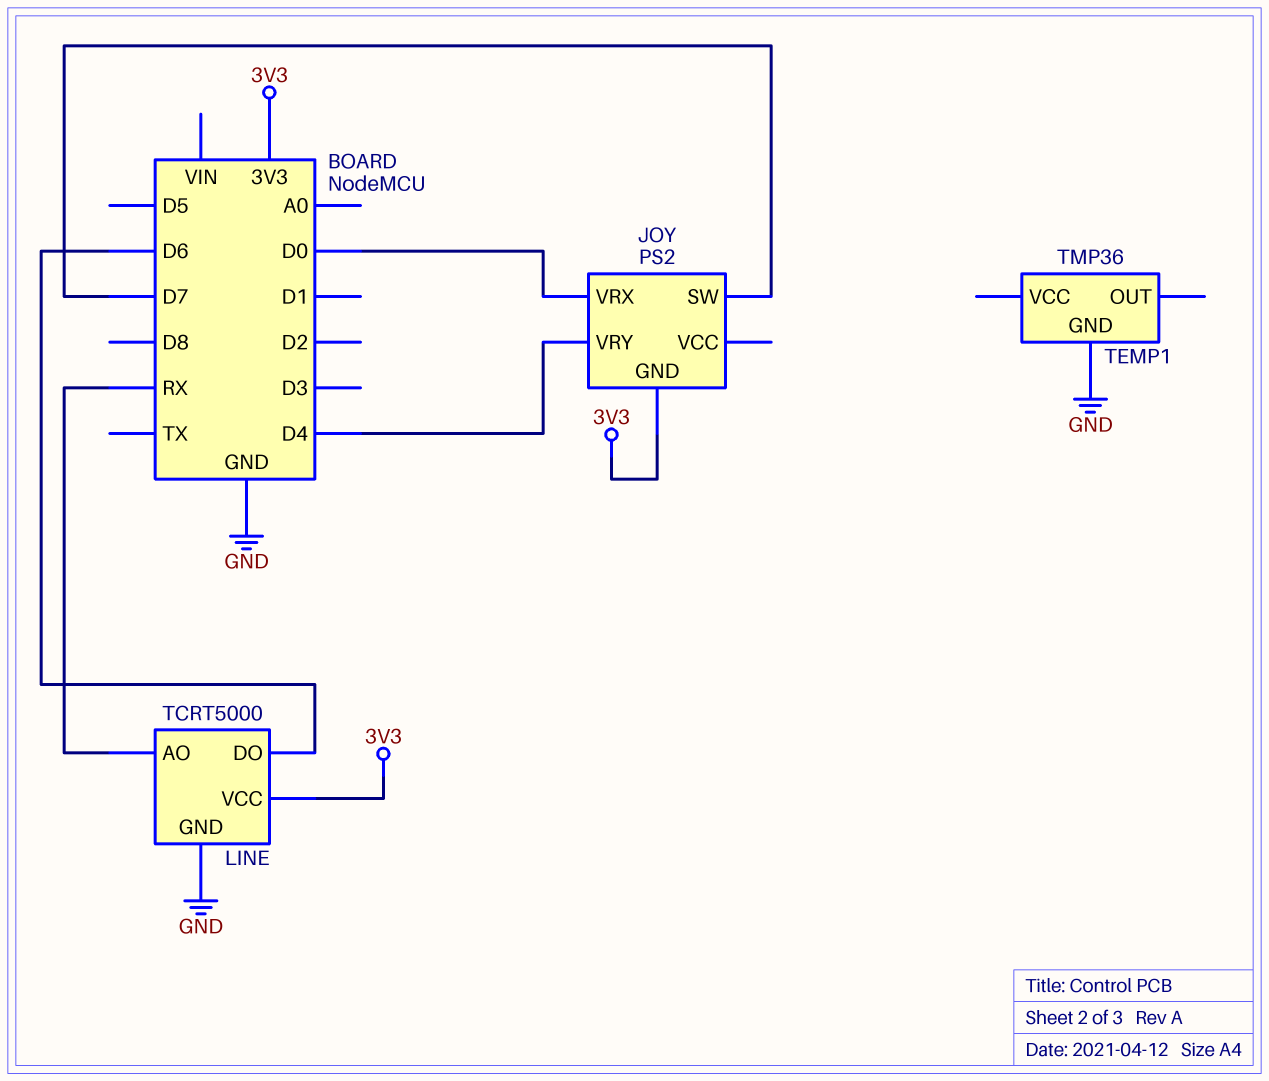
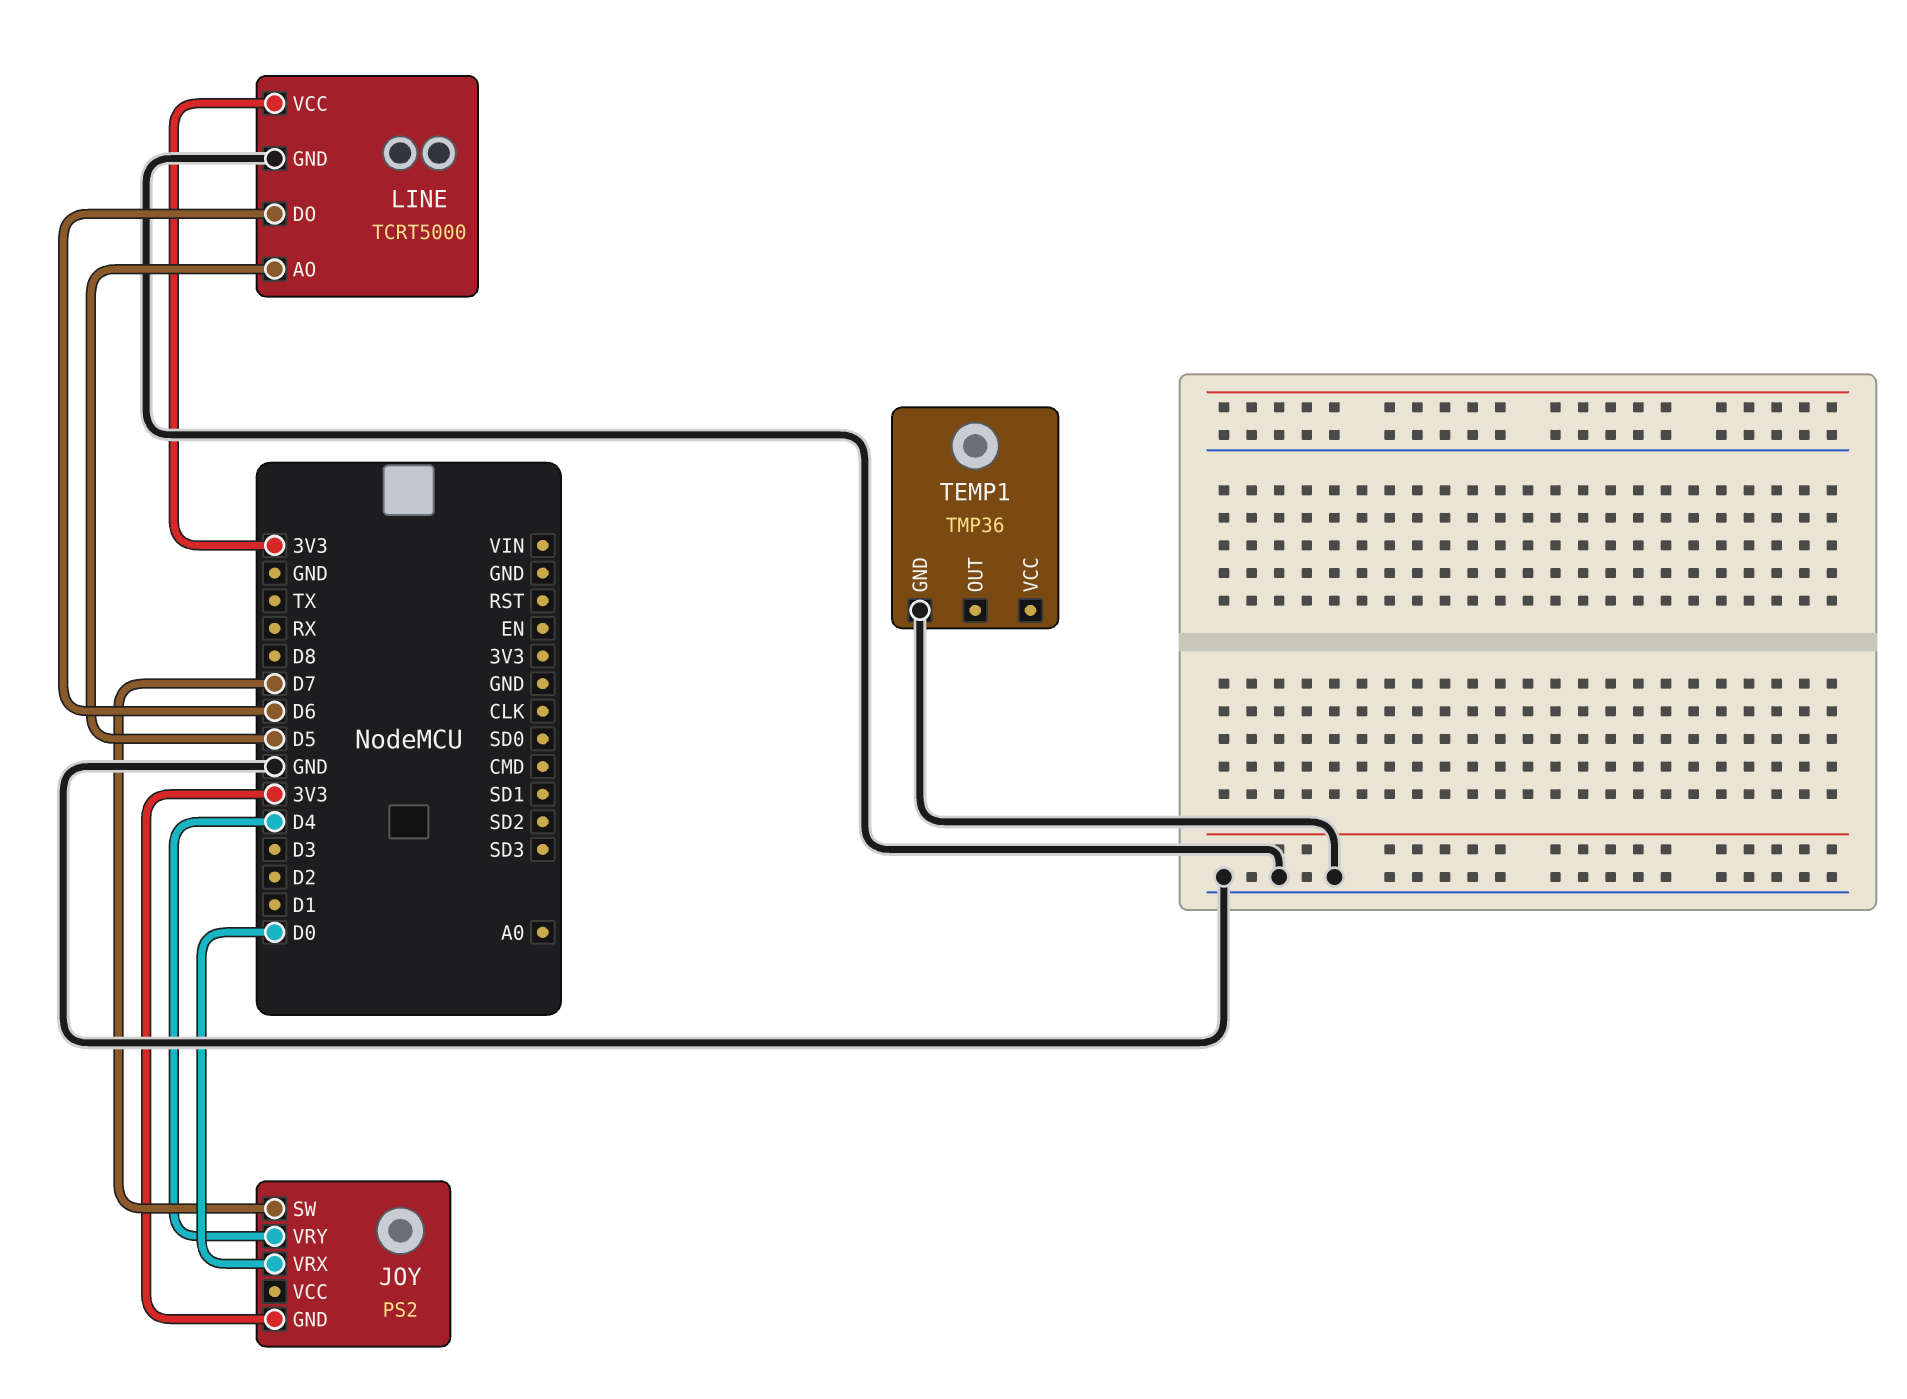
LINE pin AO: RX -> D5

